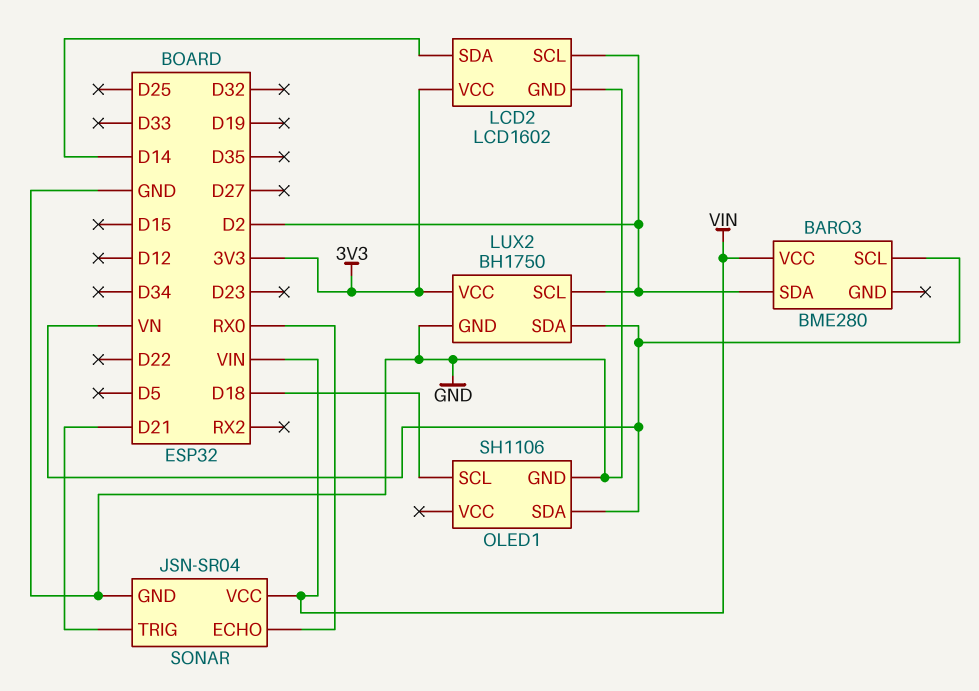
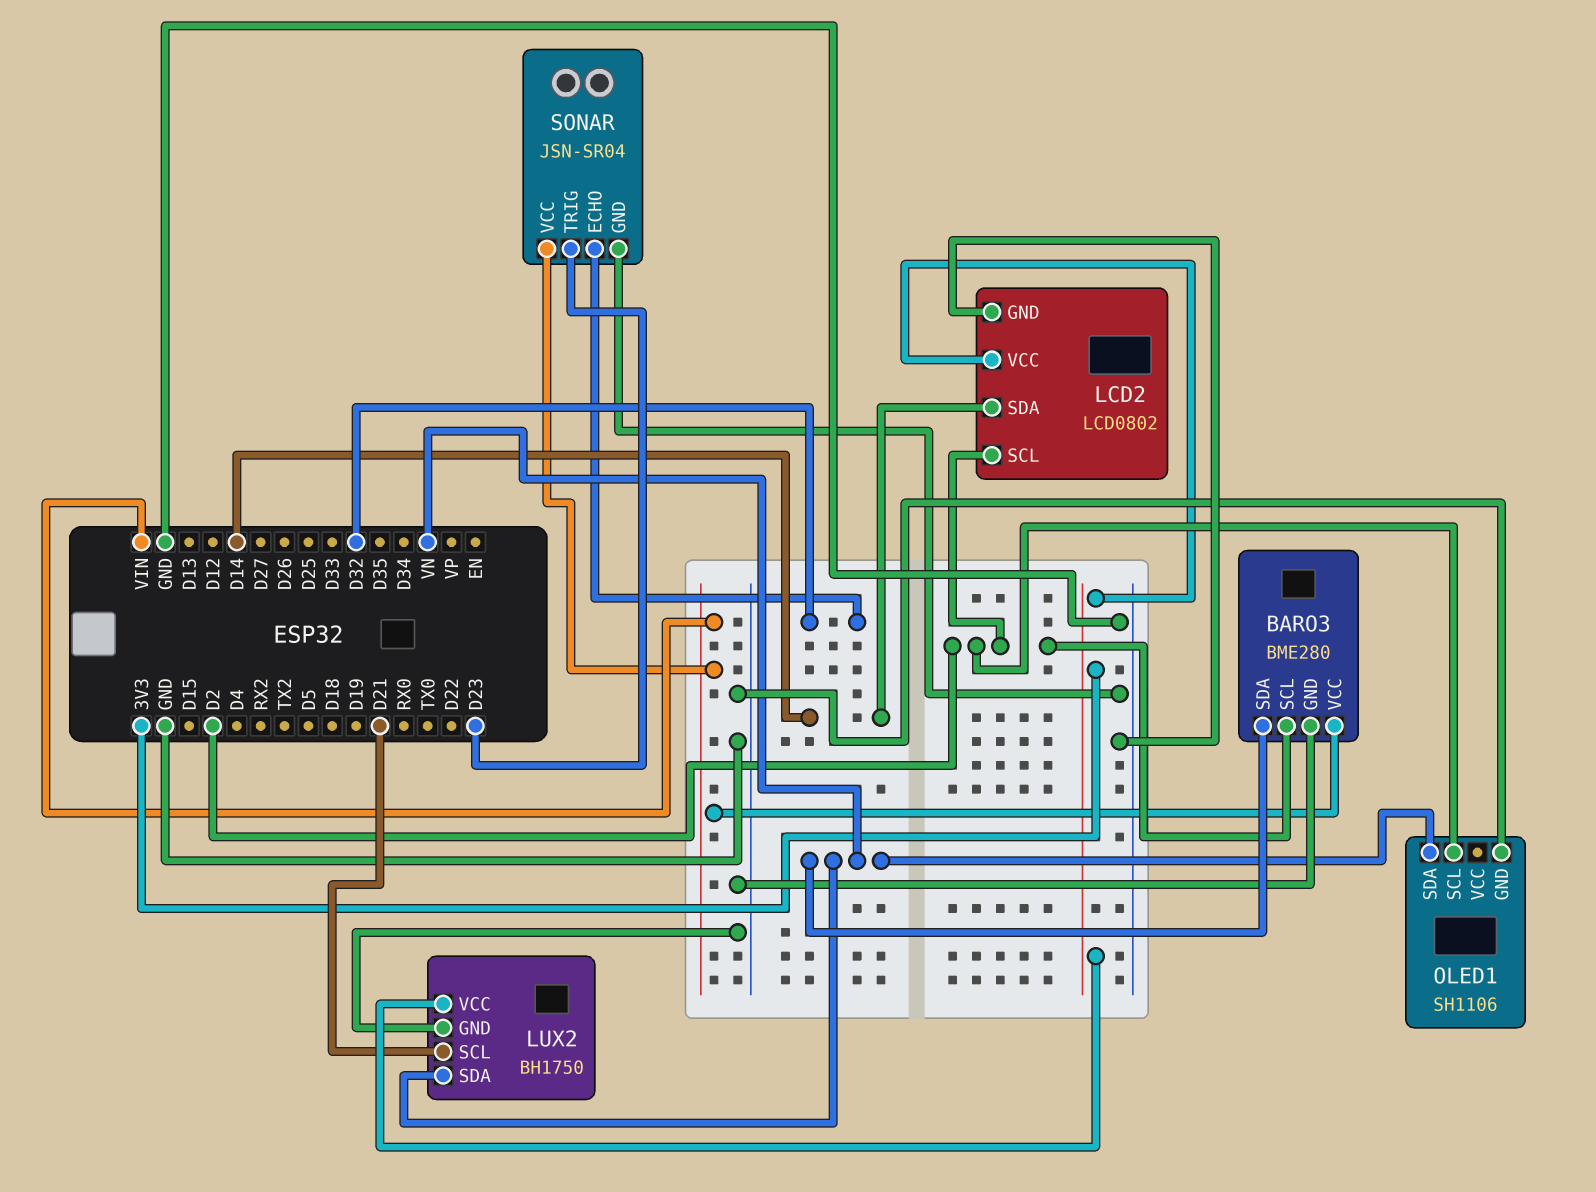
BARO3 pin GND: none -> GND
BARO3 pin SCL: VN -> D2
BARO3 pin SDA: D2 -> VN
LCD2: LCD1602 -> LCD0802
LUX2 pin SCL: D2 -> D21
OLED1 pin SCL: D18 -> D2
SONAR pin ECHO: RX0 -> D32
SONAR pin TRIG: D21 -> D23

